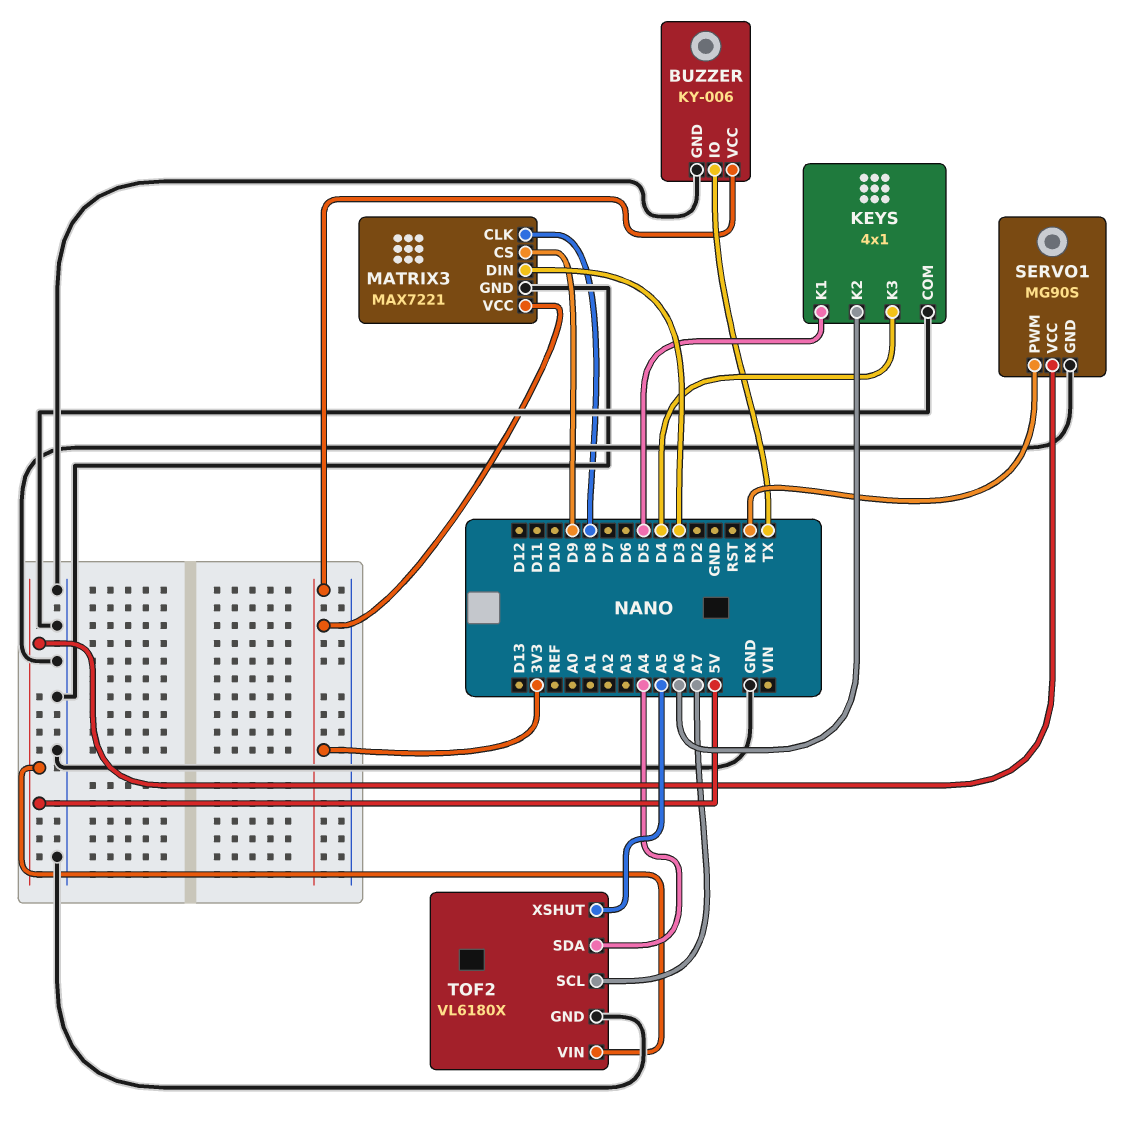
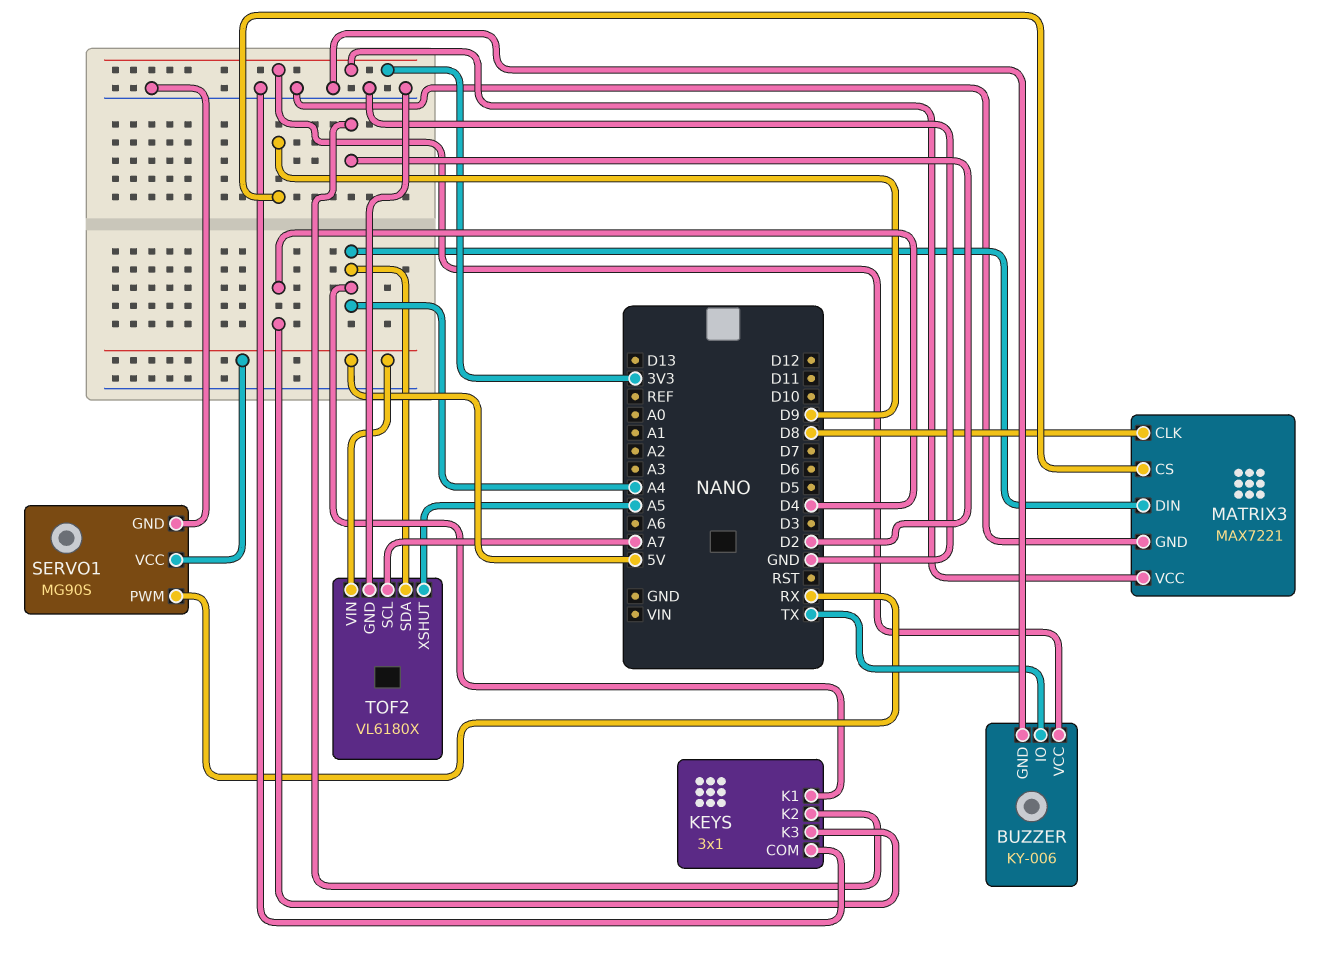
KEYS: 4x1 -> 3x1
KEYS pin K1: D5 -> A4
KEYS pin K2: A6 -> D2
MATRIX3 pin DIN: D3 -> A4

